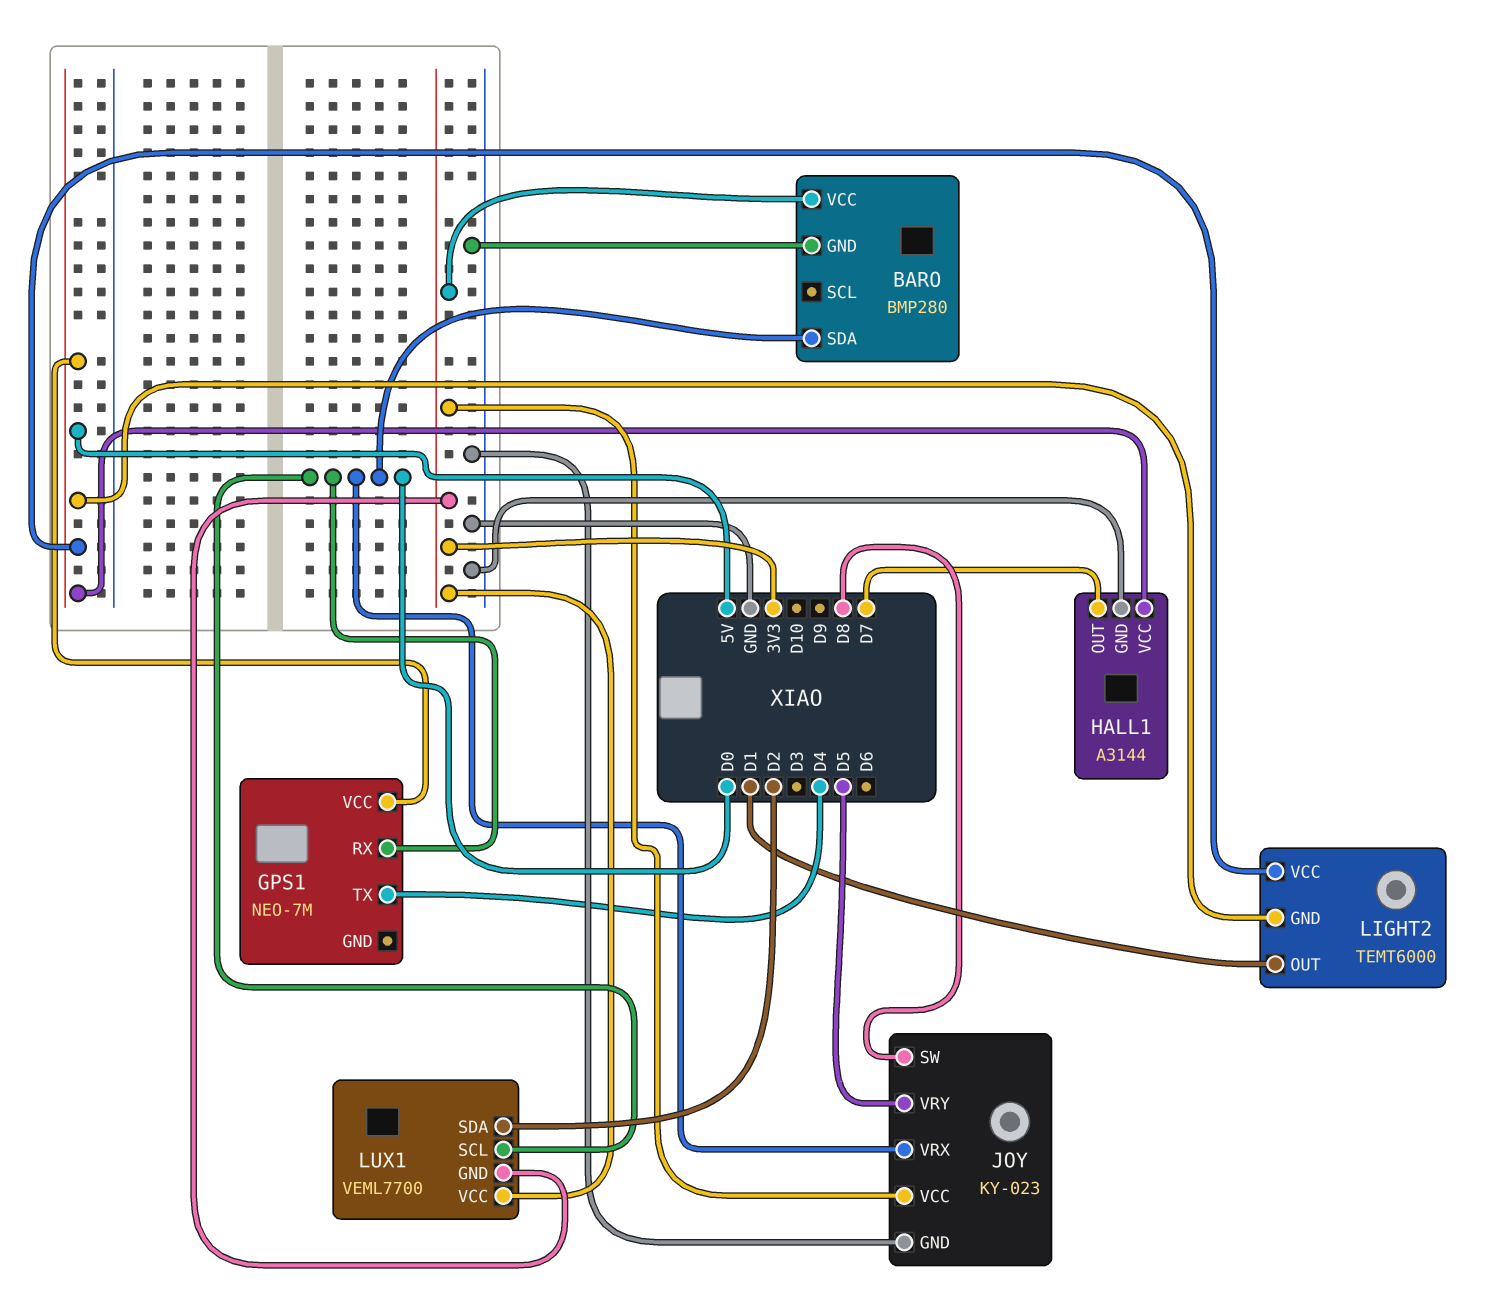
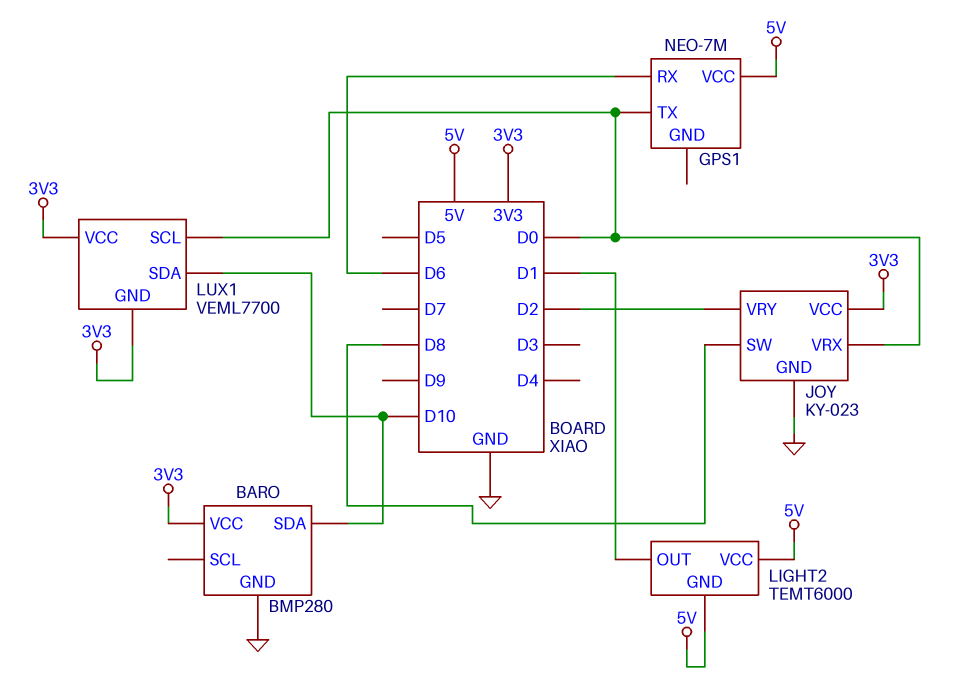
BARO pin SDA: D0 -> D10
GPS1 pin RX: D0 -> D6
GPS1 pin TX: D4 -> D0
HALL1: A3144 -> none
HALL1 pin GND: GND -> none
HALL1 pin OUT: D7 -> none
HALL1 pin VCC: 5V -> none
JOY pin VRY: D5 -> D2
LUX1 pin SDA: D2 -> D10

